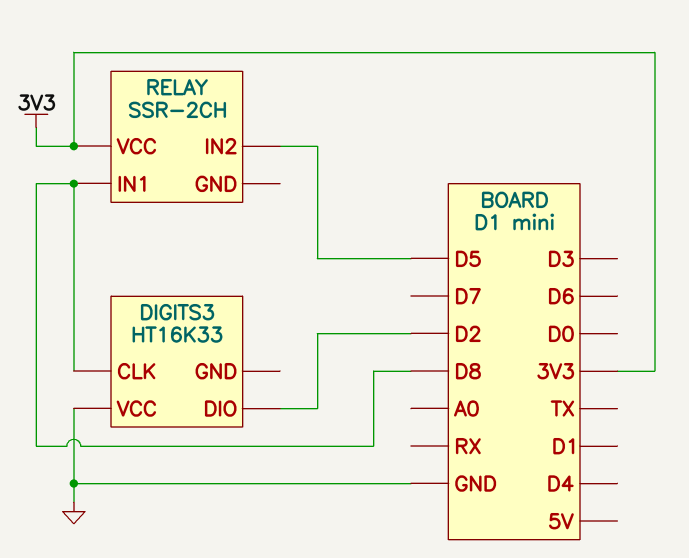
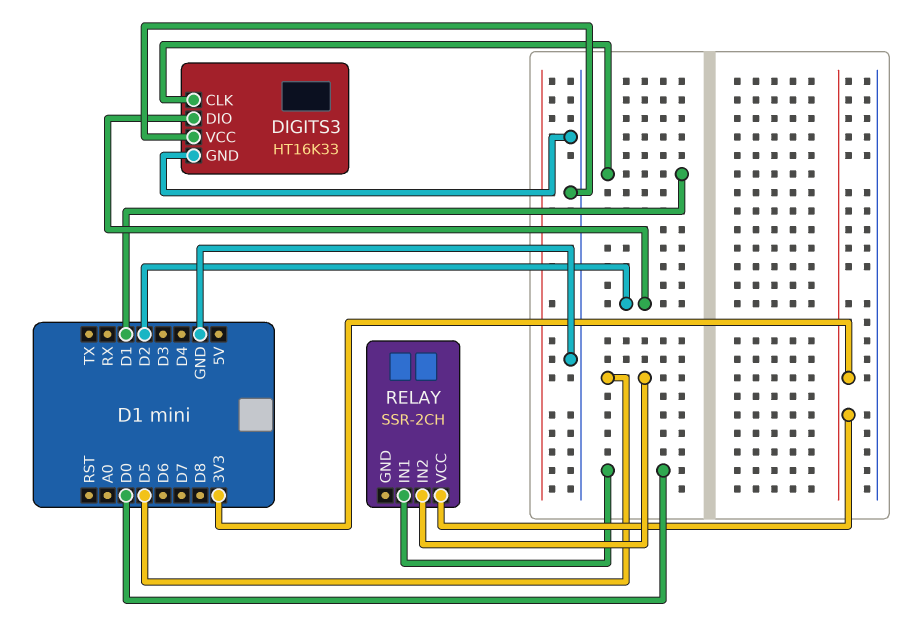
DIGITS3 pin CLK: D8 -> D1
DIGITS3 pin GND: none -> GND
RELAY pin IN1: D8 -> D0

